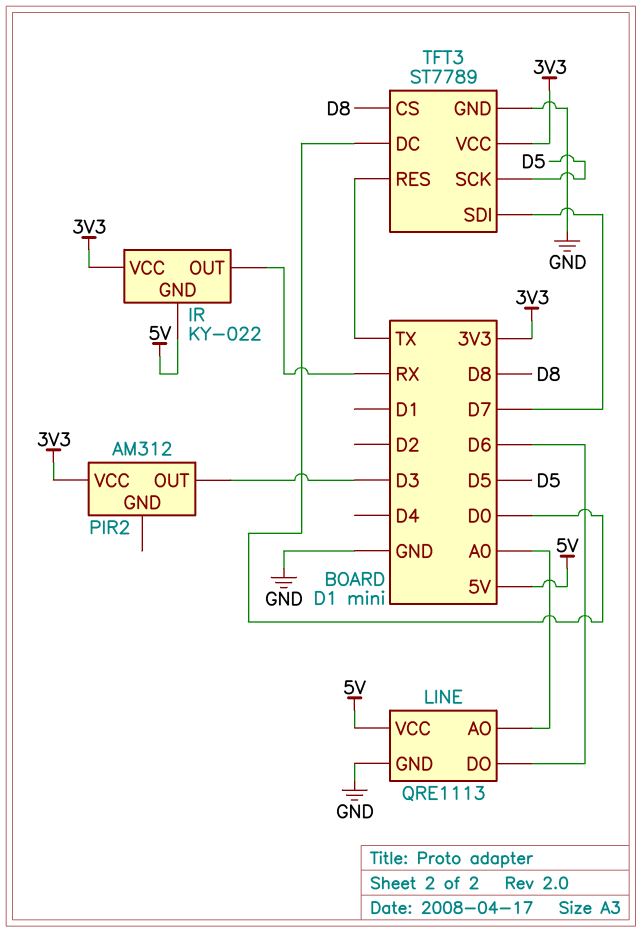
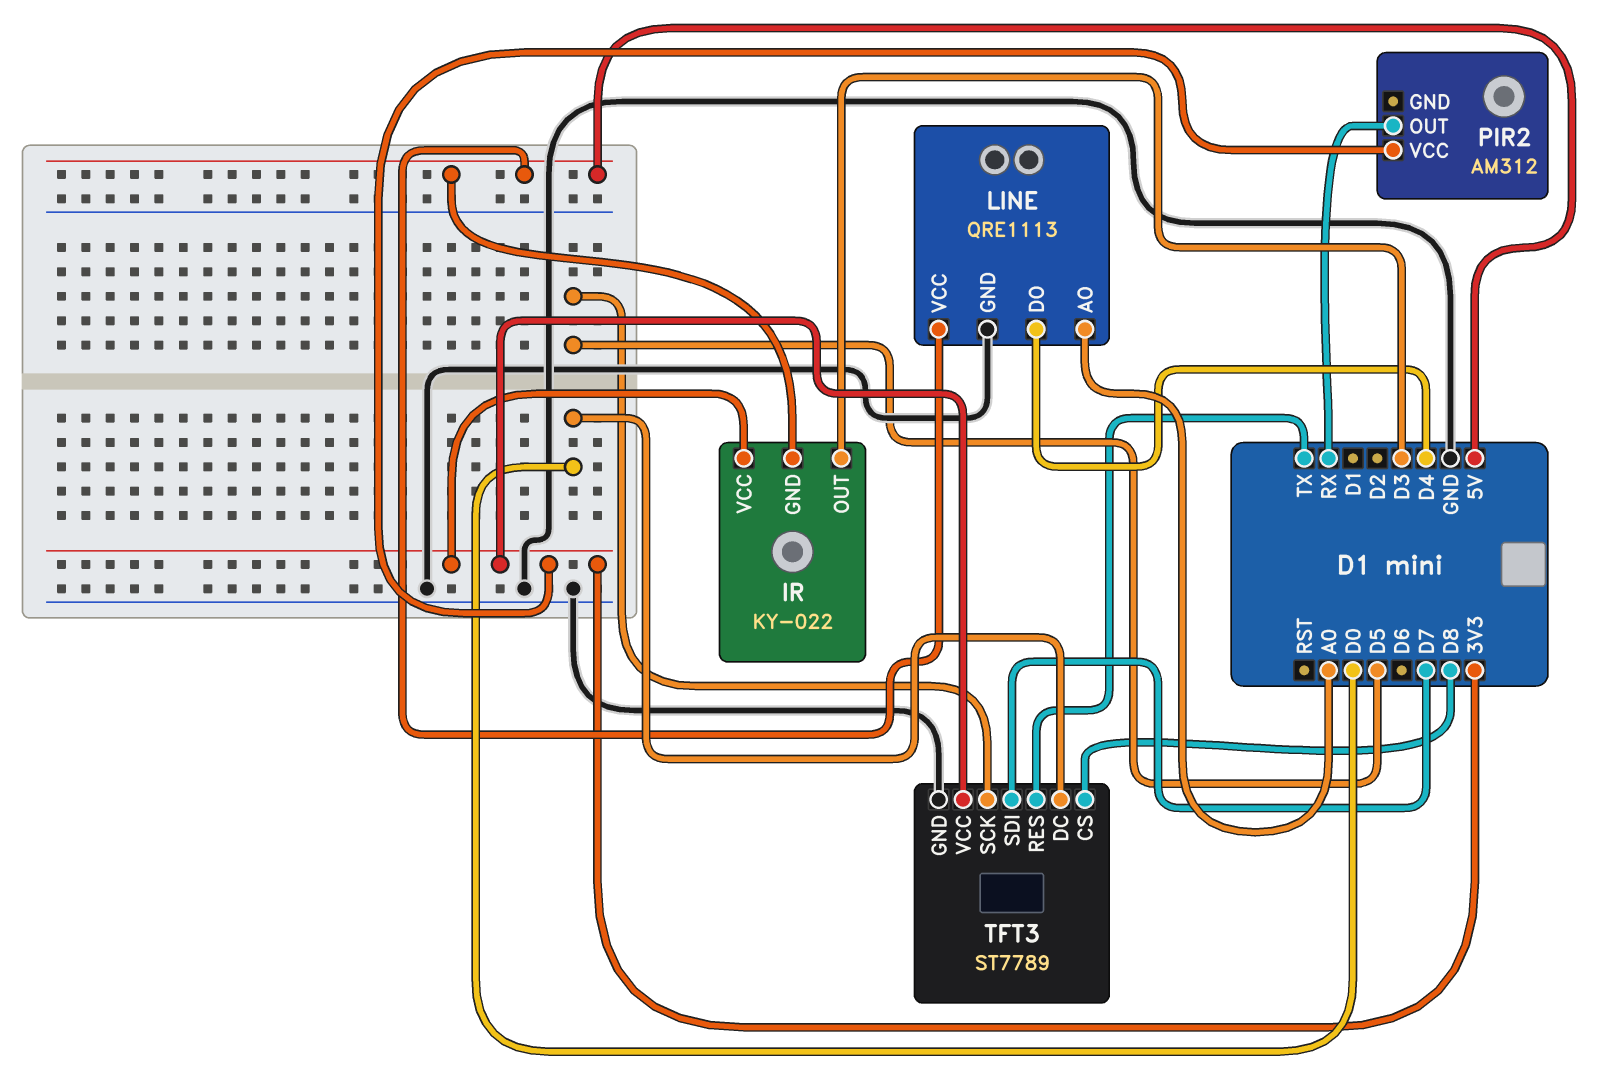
IR pin OUT: RX -> D3
LINE pin DO: D6 -> D4
PIR2 pin OUT: D3 -> RX

